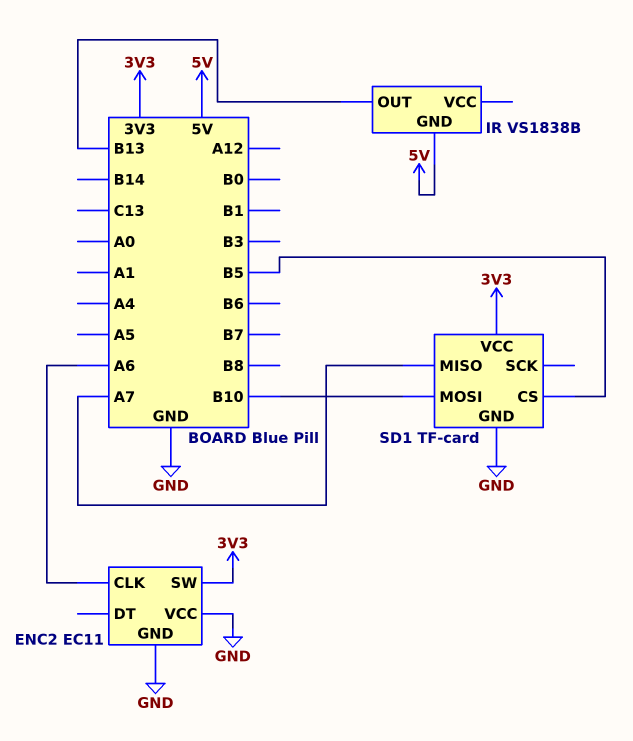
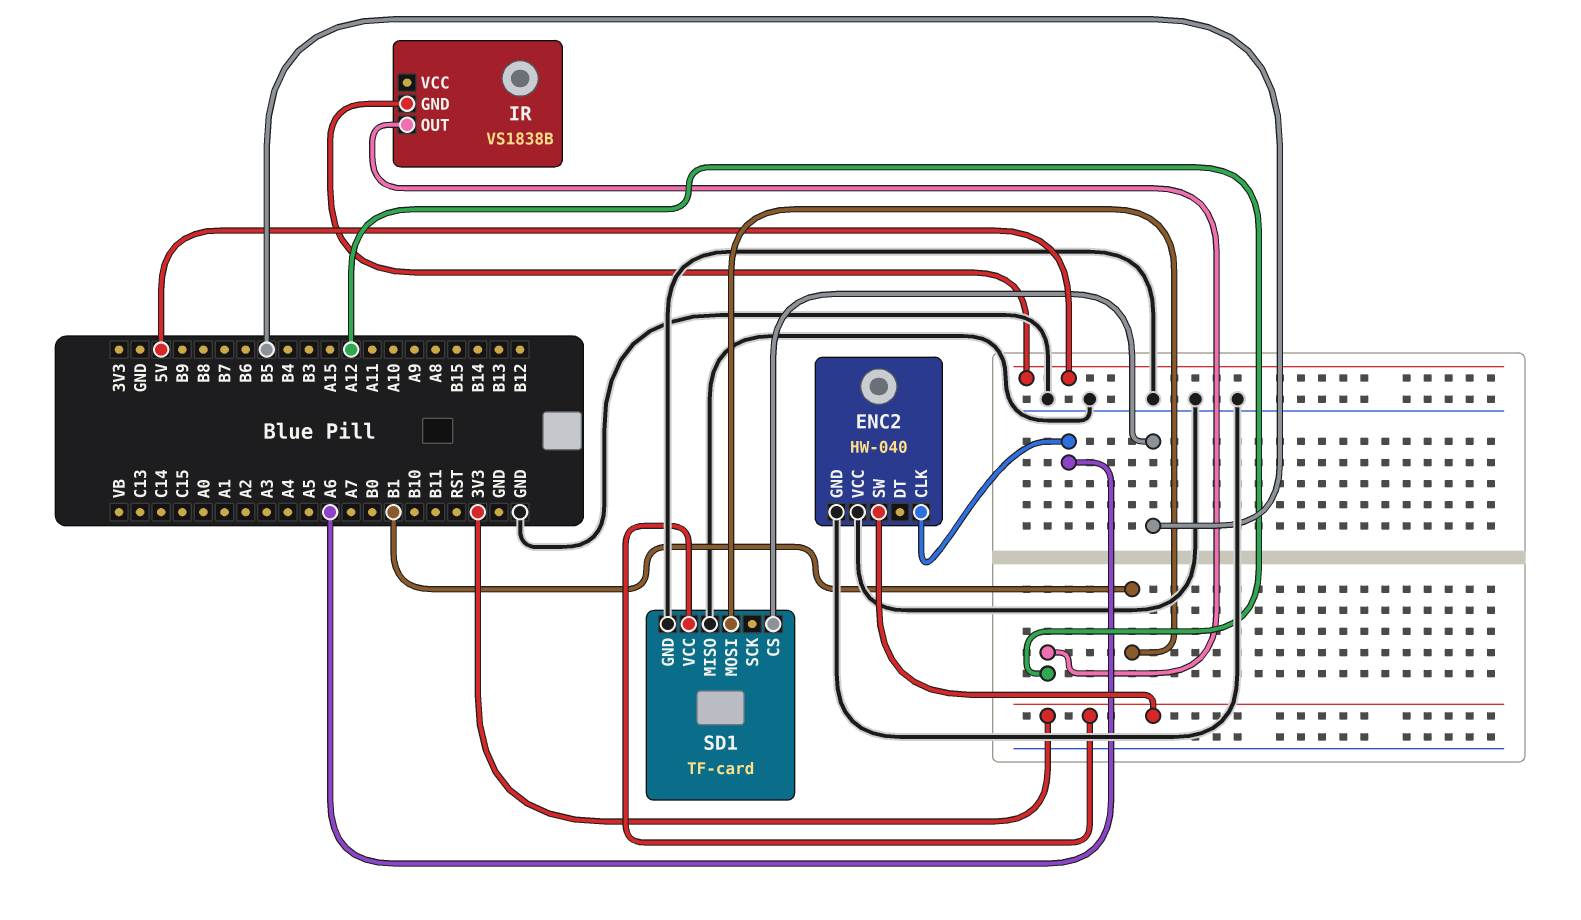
ENC2: EC11 -> HW-040
IR pin OUT: B13 -> A12
SD1 pin MISO: A7 -> GND
SD1 pin MOSI: B10 -> B1

